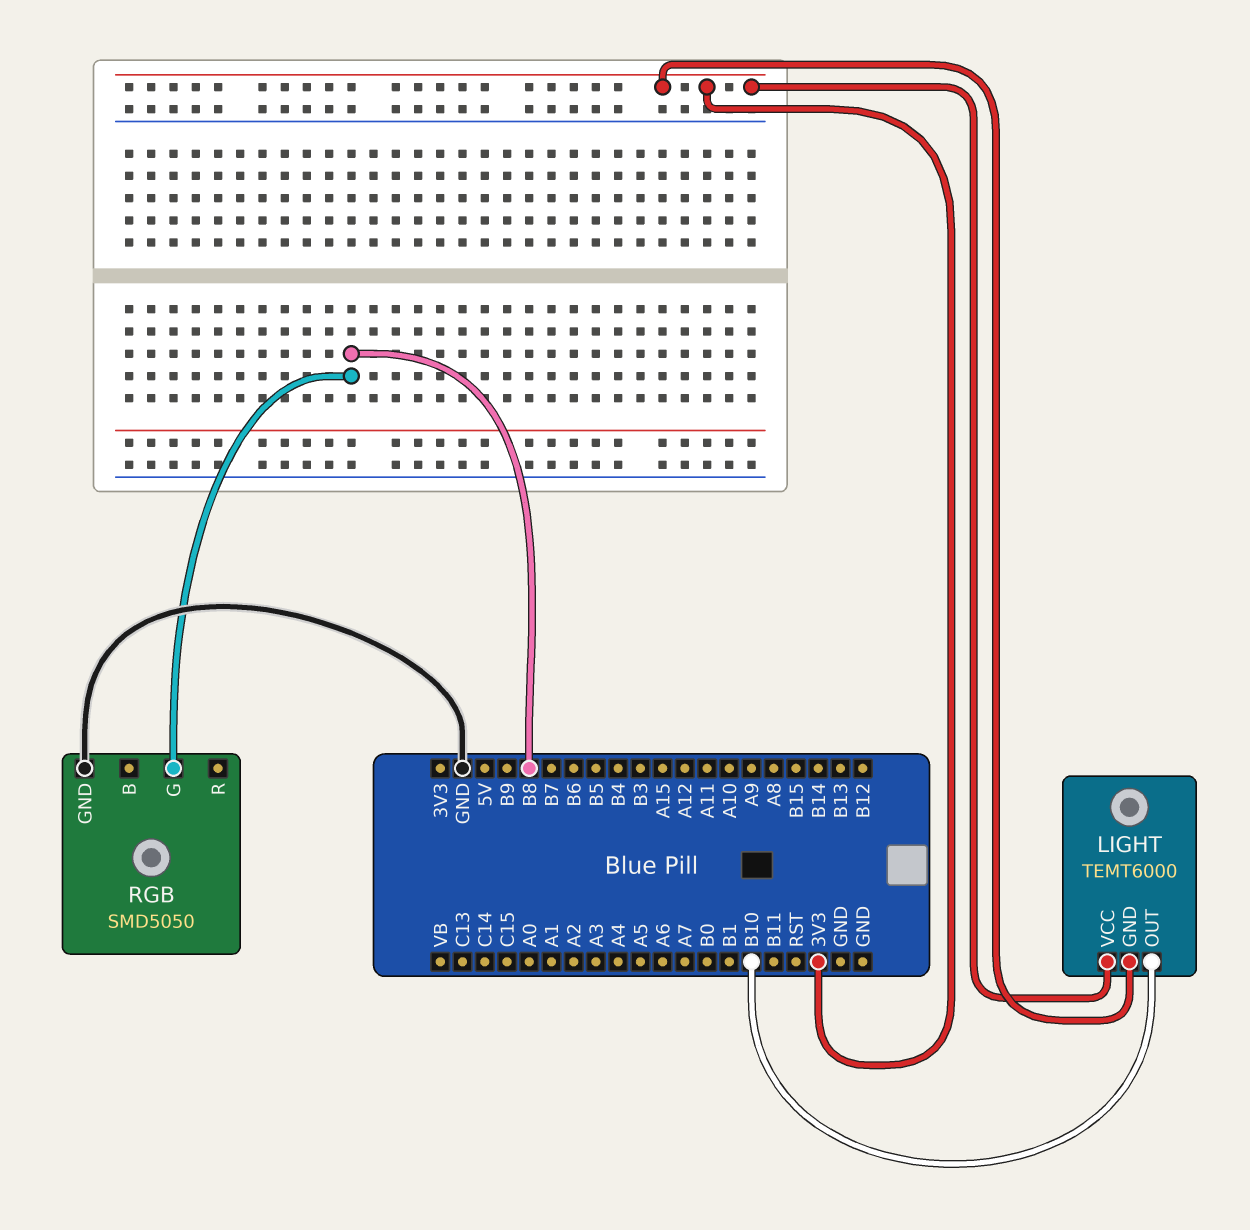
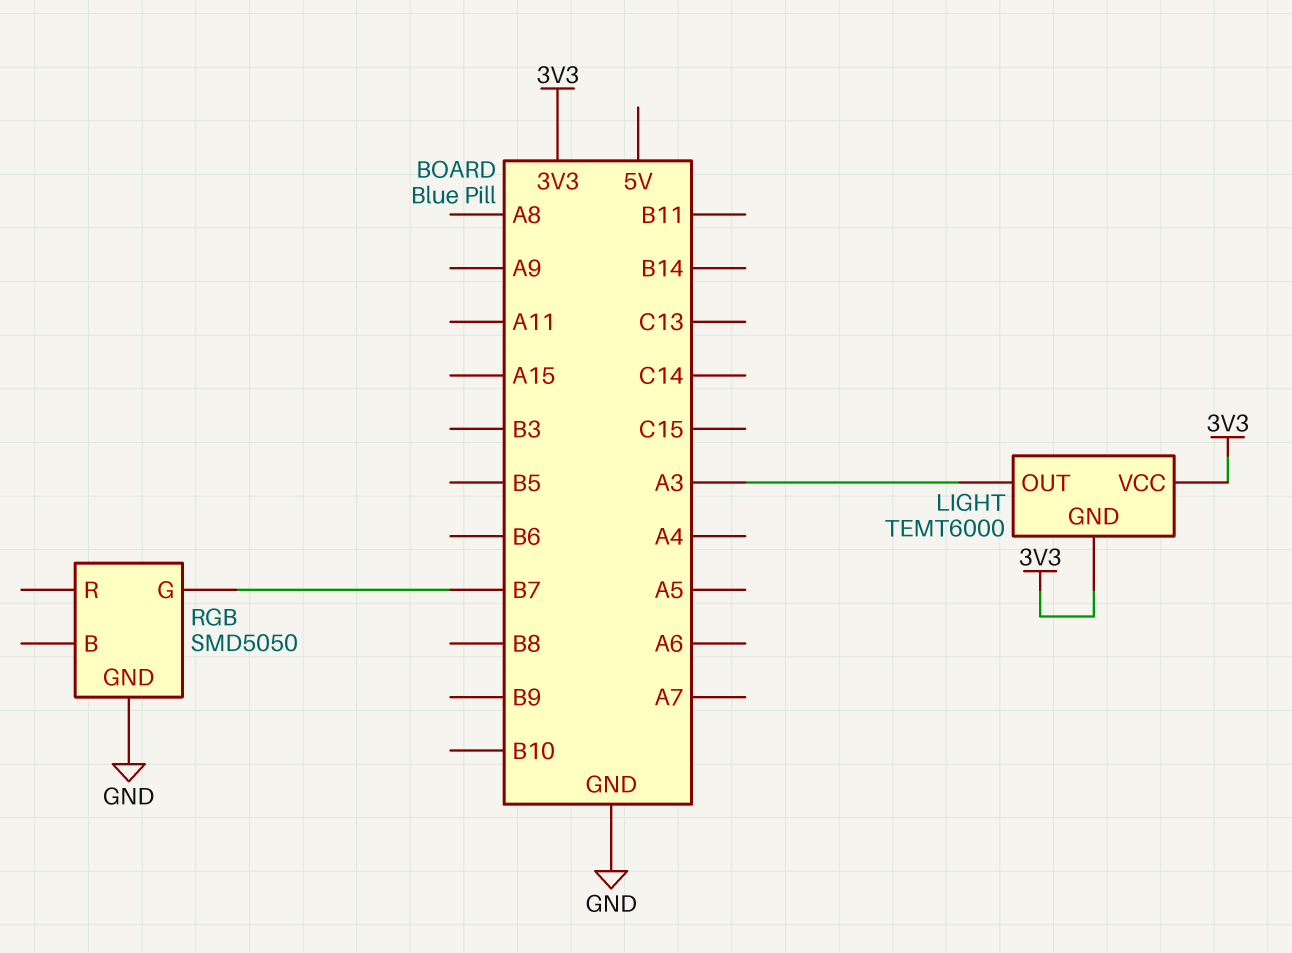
LIGHT pin OUT: B10 -> A3
RGB pin G: B8 -> B7

